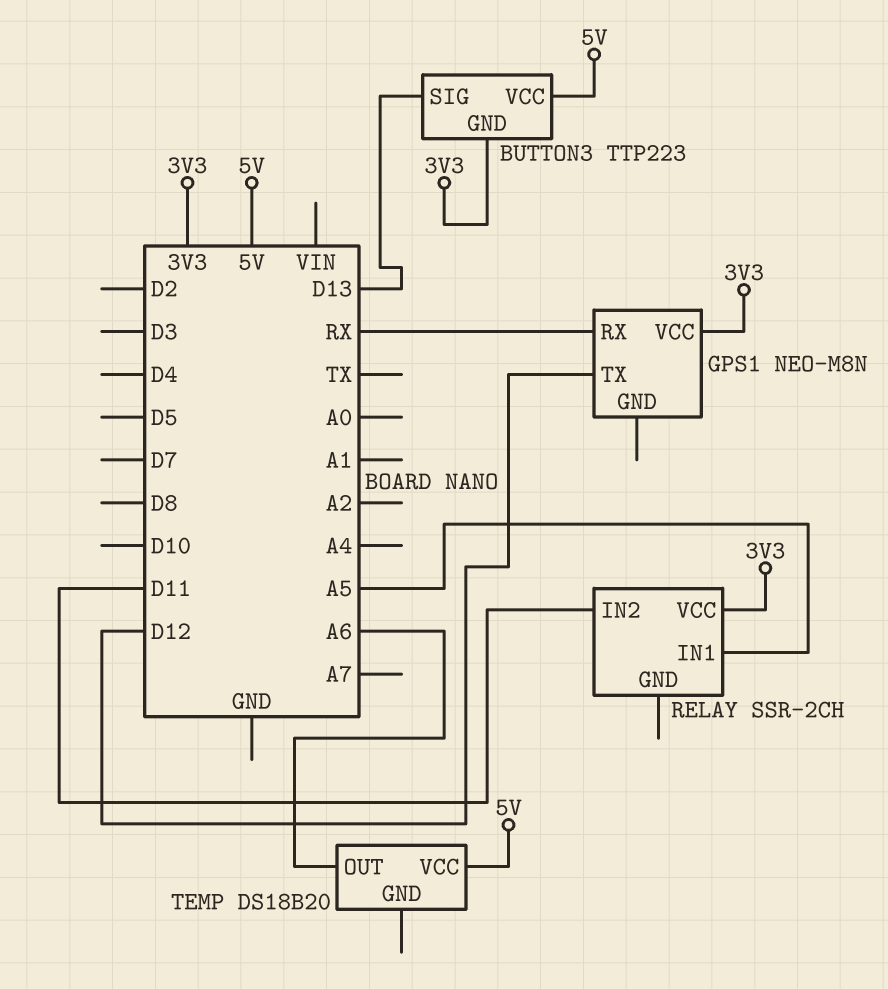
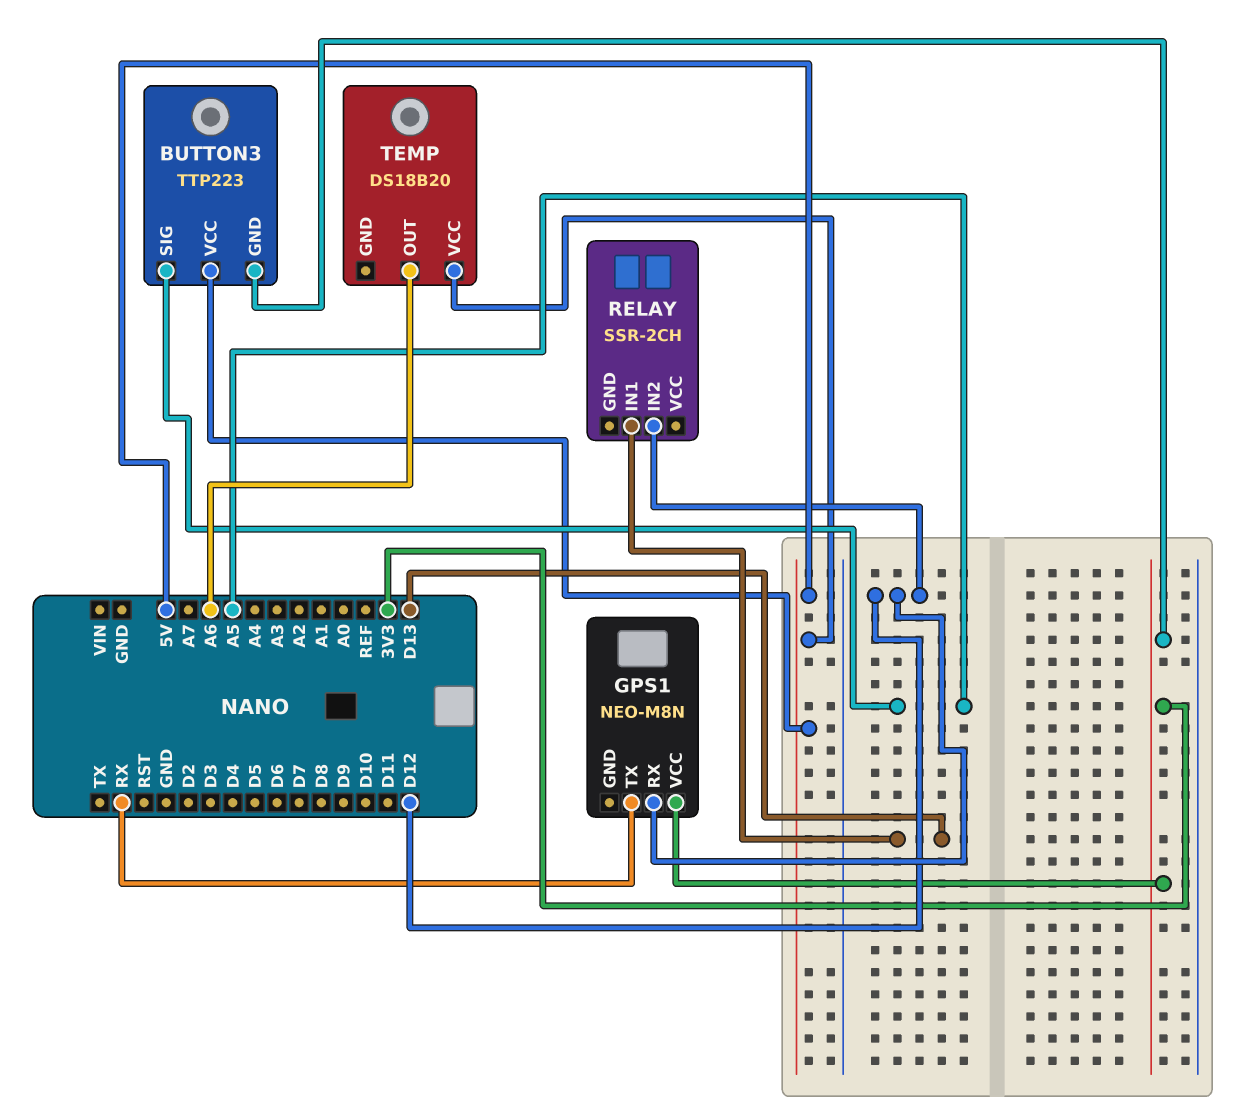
BUTTON3 pin SIG: D13 -> A5
GPS1 pin RX: RX -> D12
GPS1 pin TX: D12 -> RX
RELAY pin IN1: A5 -> D13
RELAY pin IN2: D11 -> D12
RELAY pin VCC: 3V3 -> none

